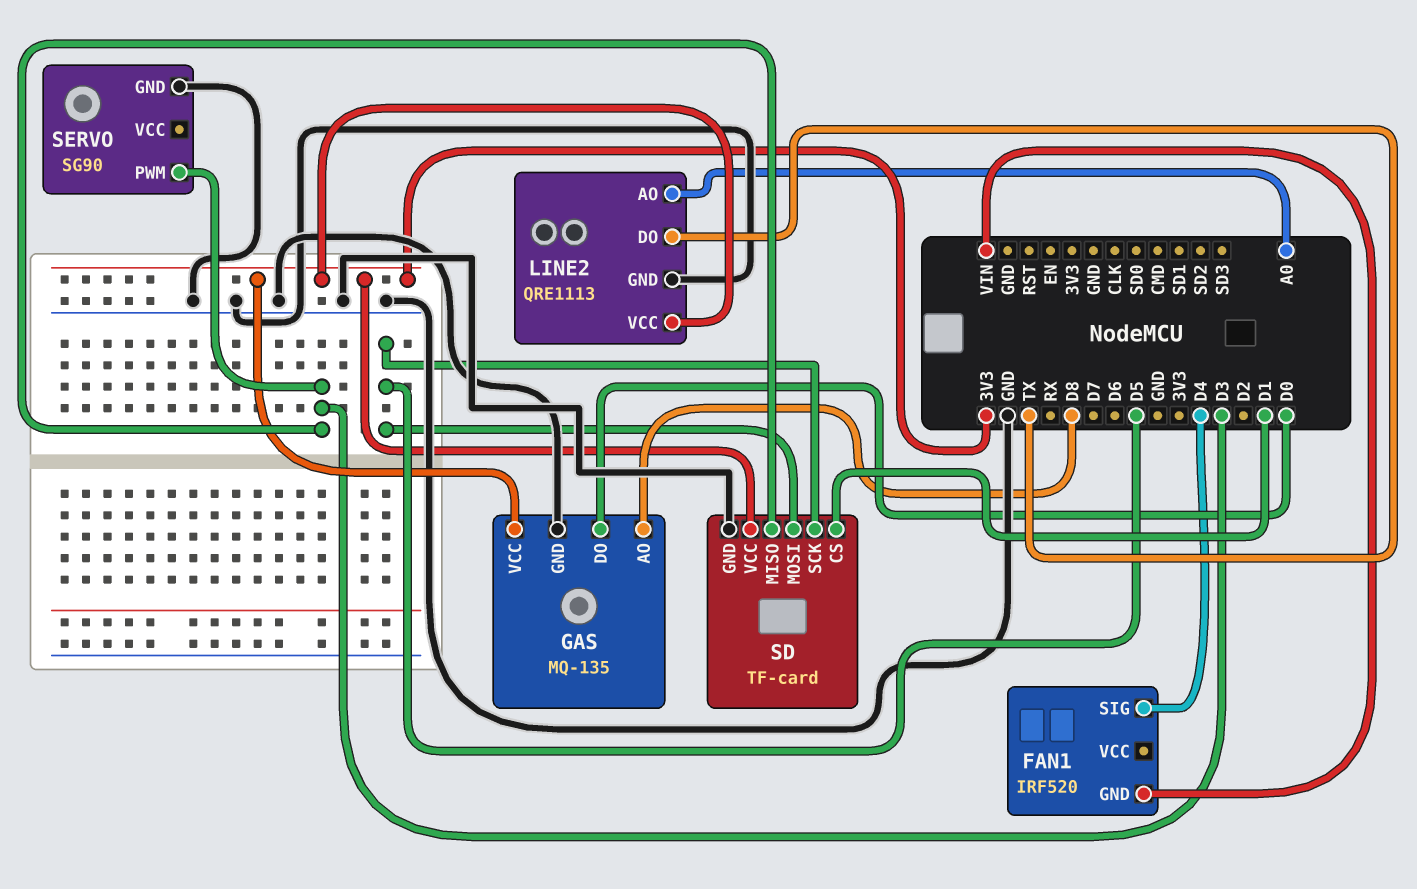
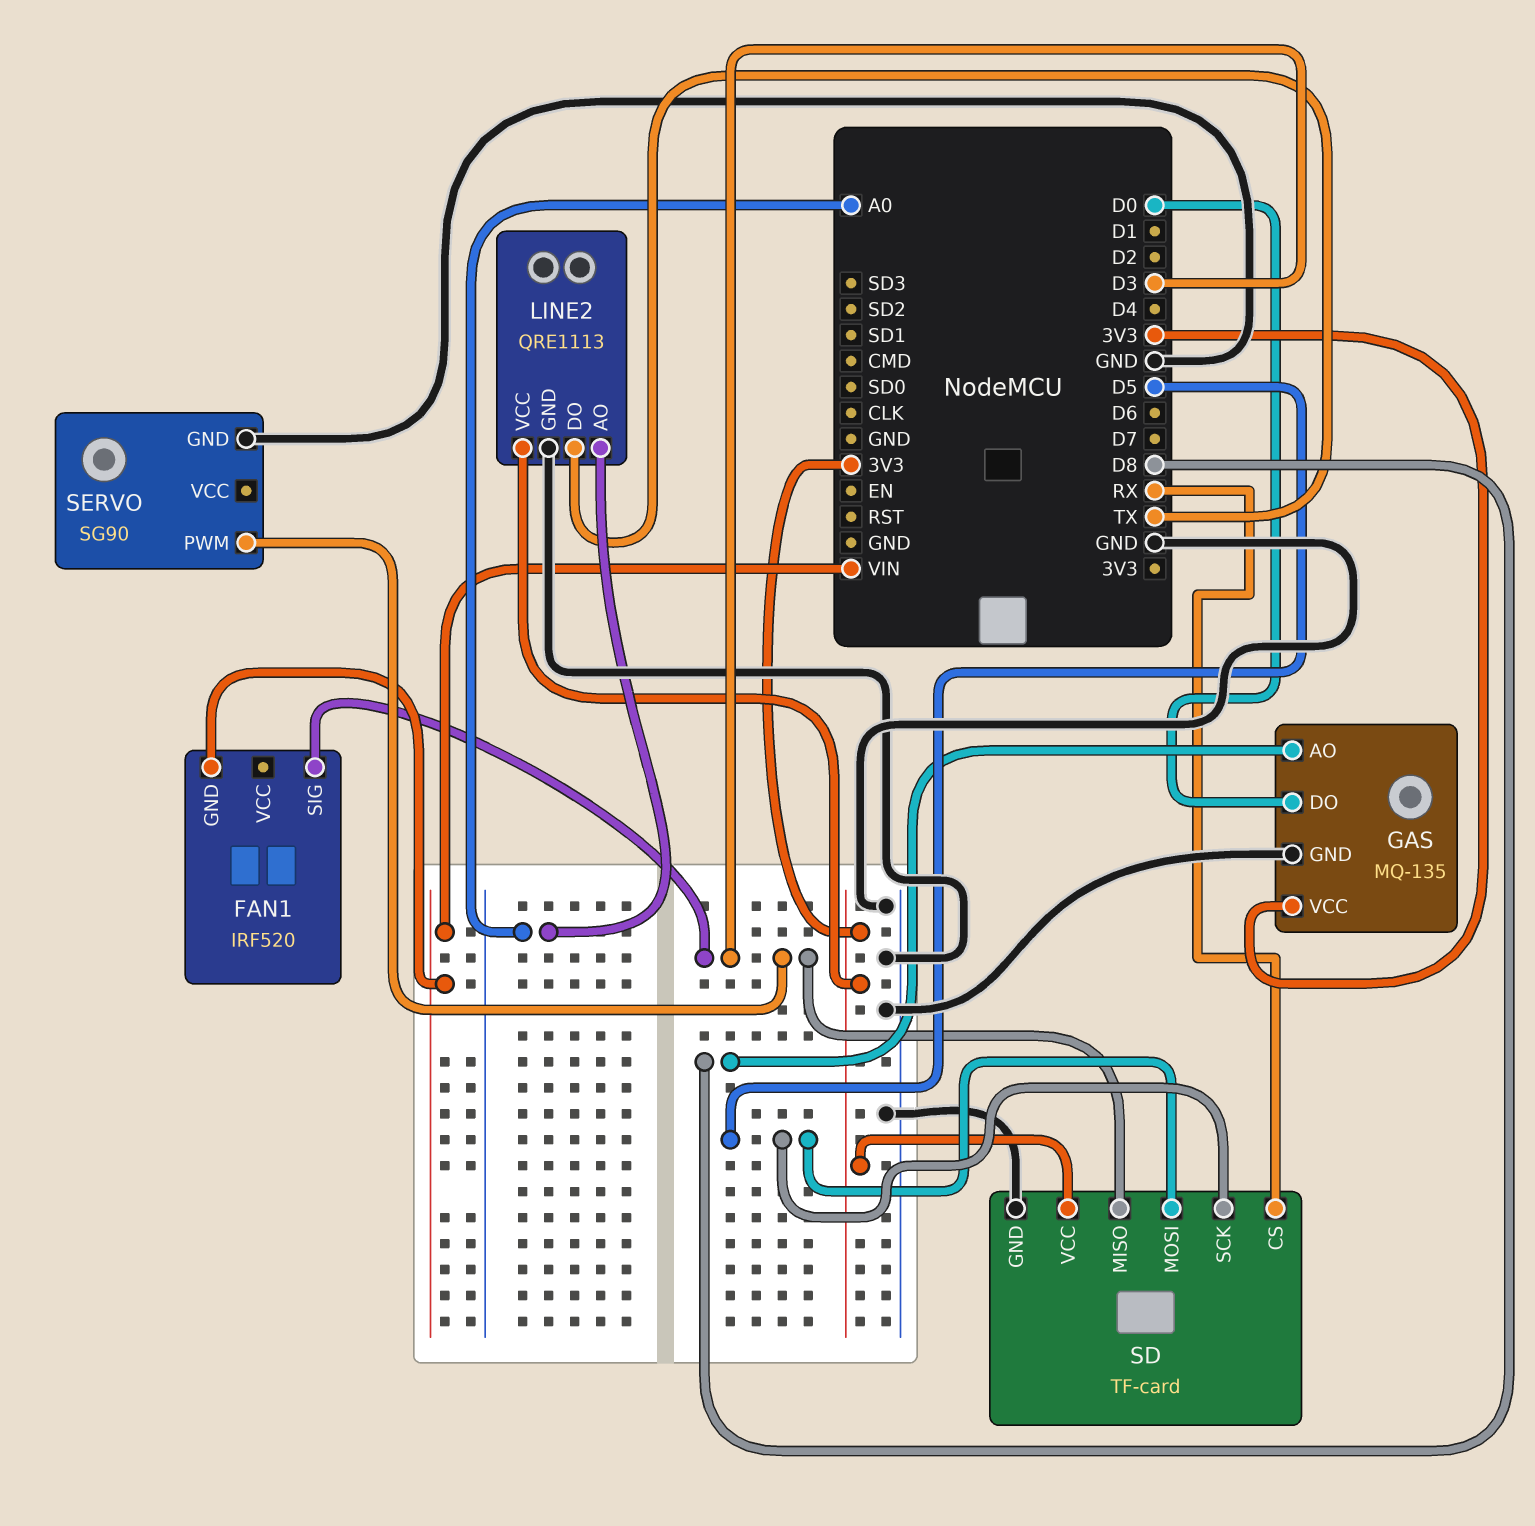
FAN1 pin SIG: D4 -> D3
SD pin CS: D1 -> RX

